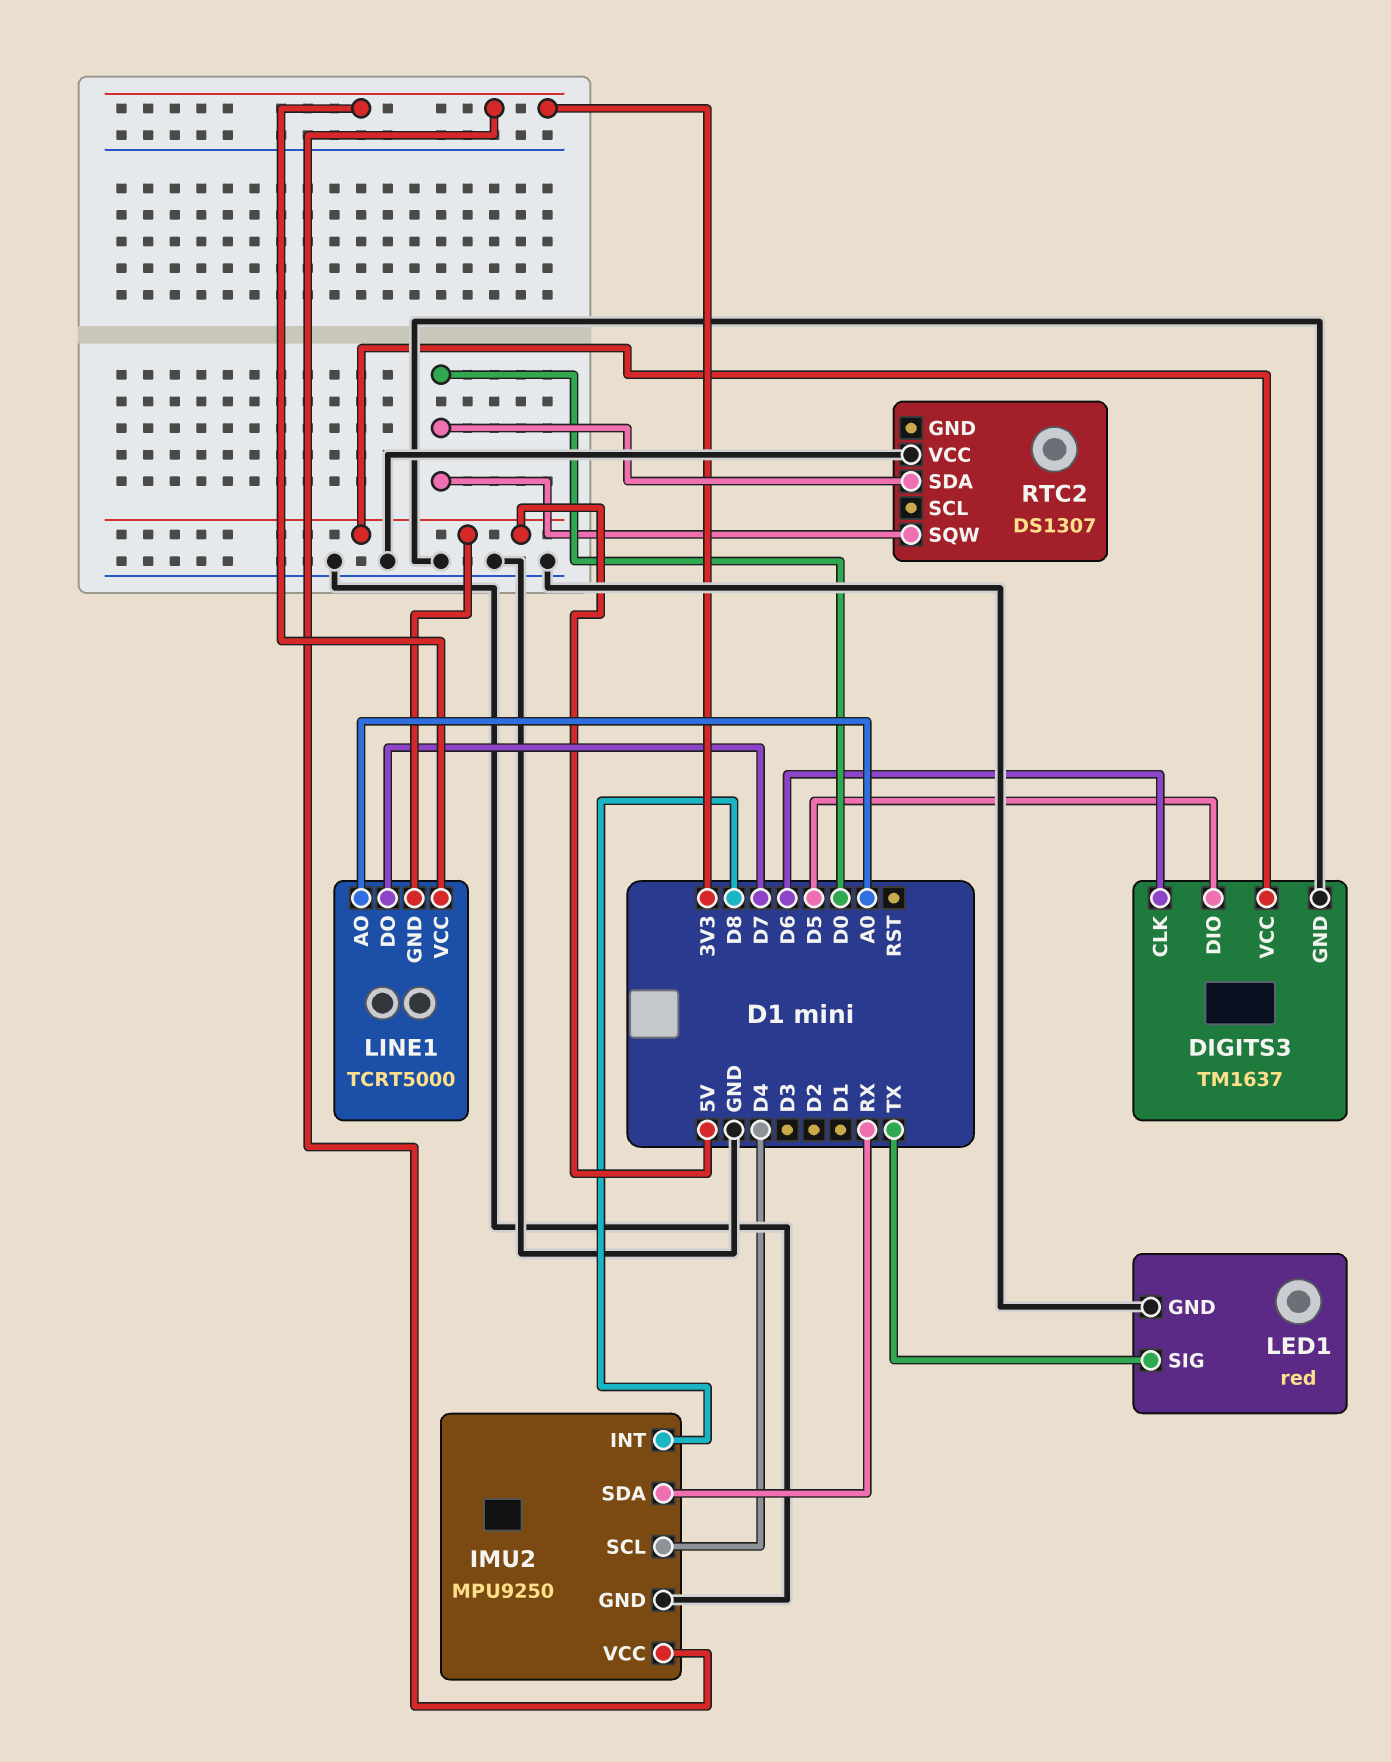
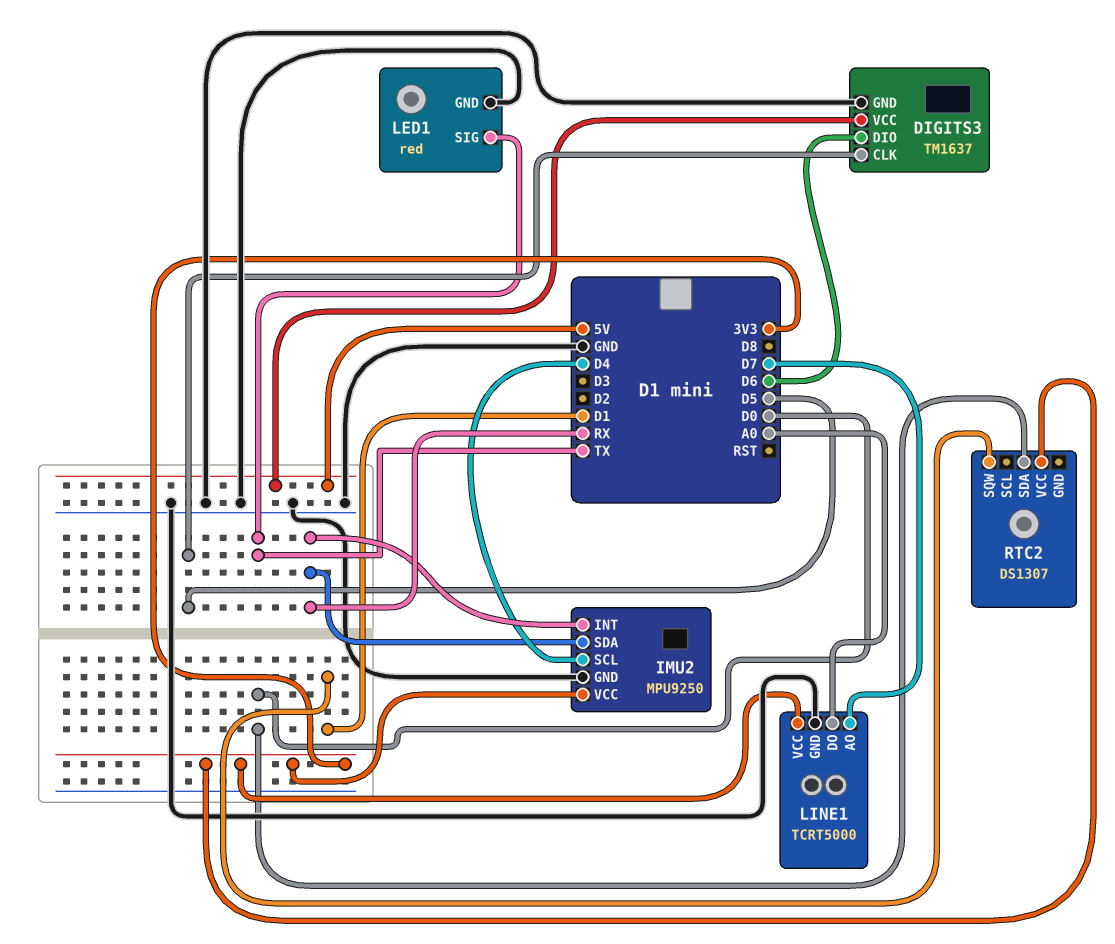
DIGITS3 pin CLK: D6 -> D5
DIGITS3 pin DIO: D5 -> D6
IMU2 pin INT: D8 -> RX
LINE1 pin AO: A0 -> D7
LINE1 pin DO: D7 -> A0
LINE1 pin GND: 5V -> GND
RTC2 pin SQW: D0 -> D1
RTC2 pin VCC: GND -> 3V3

